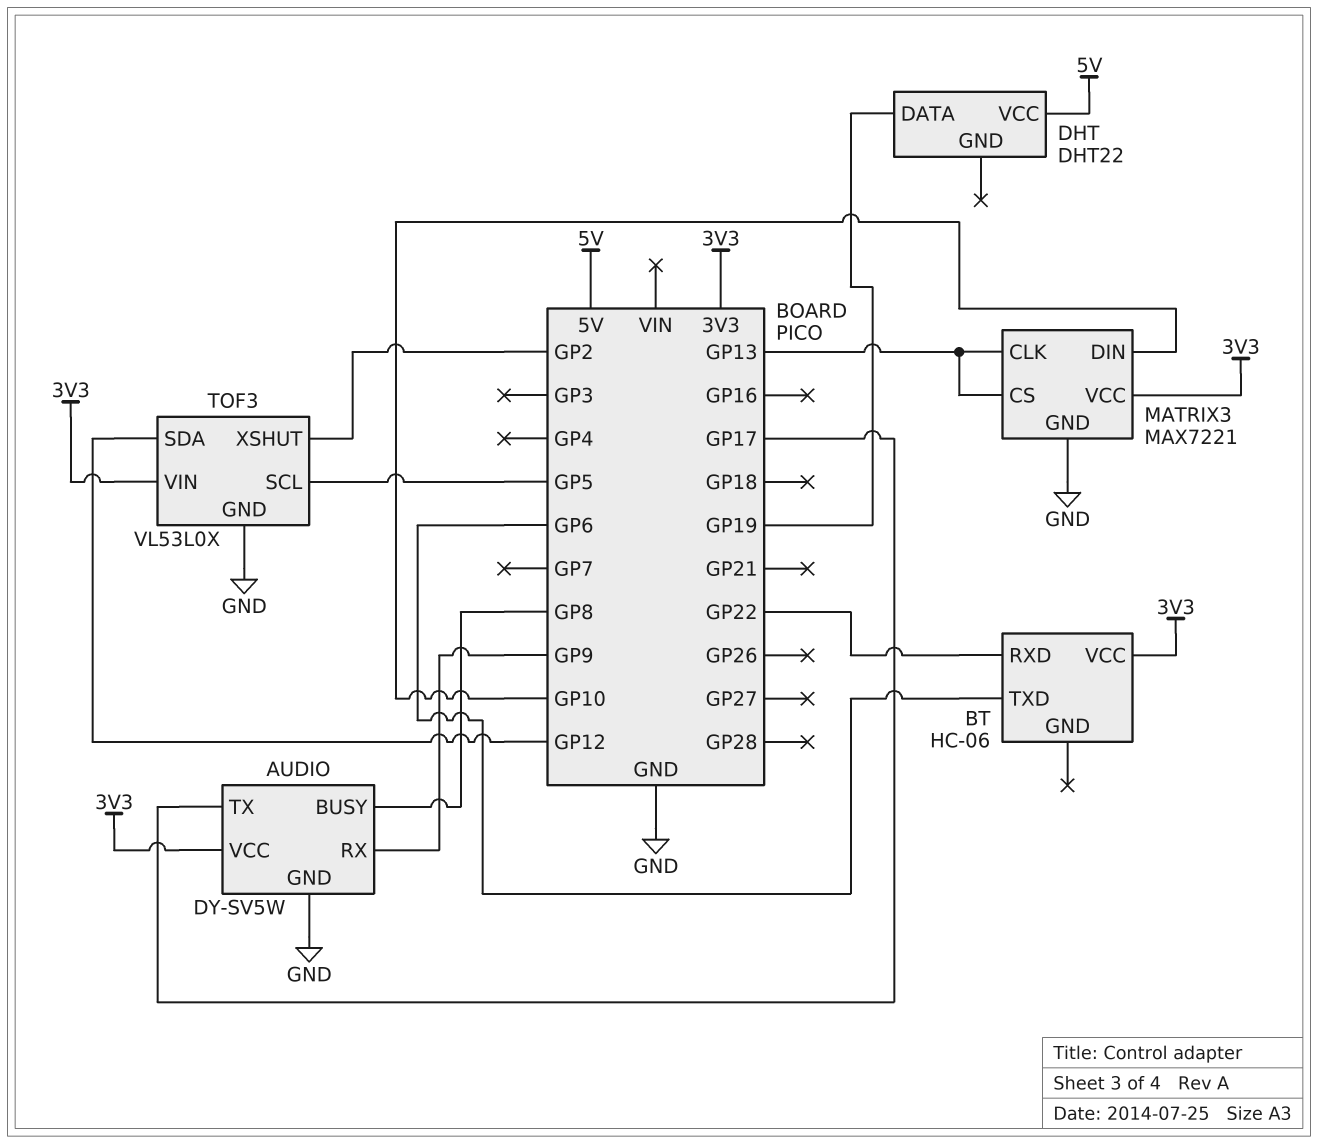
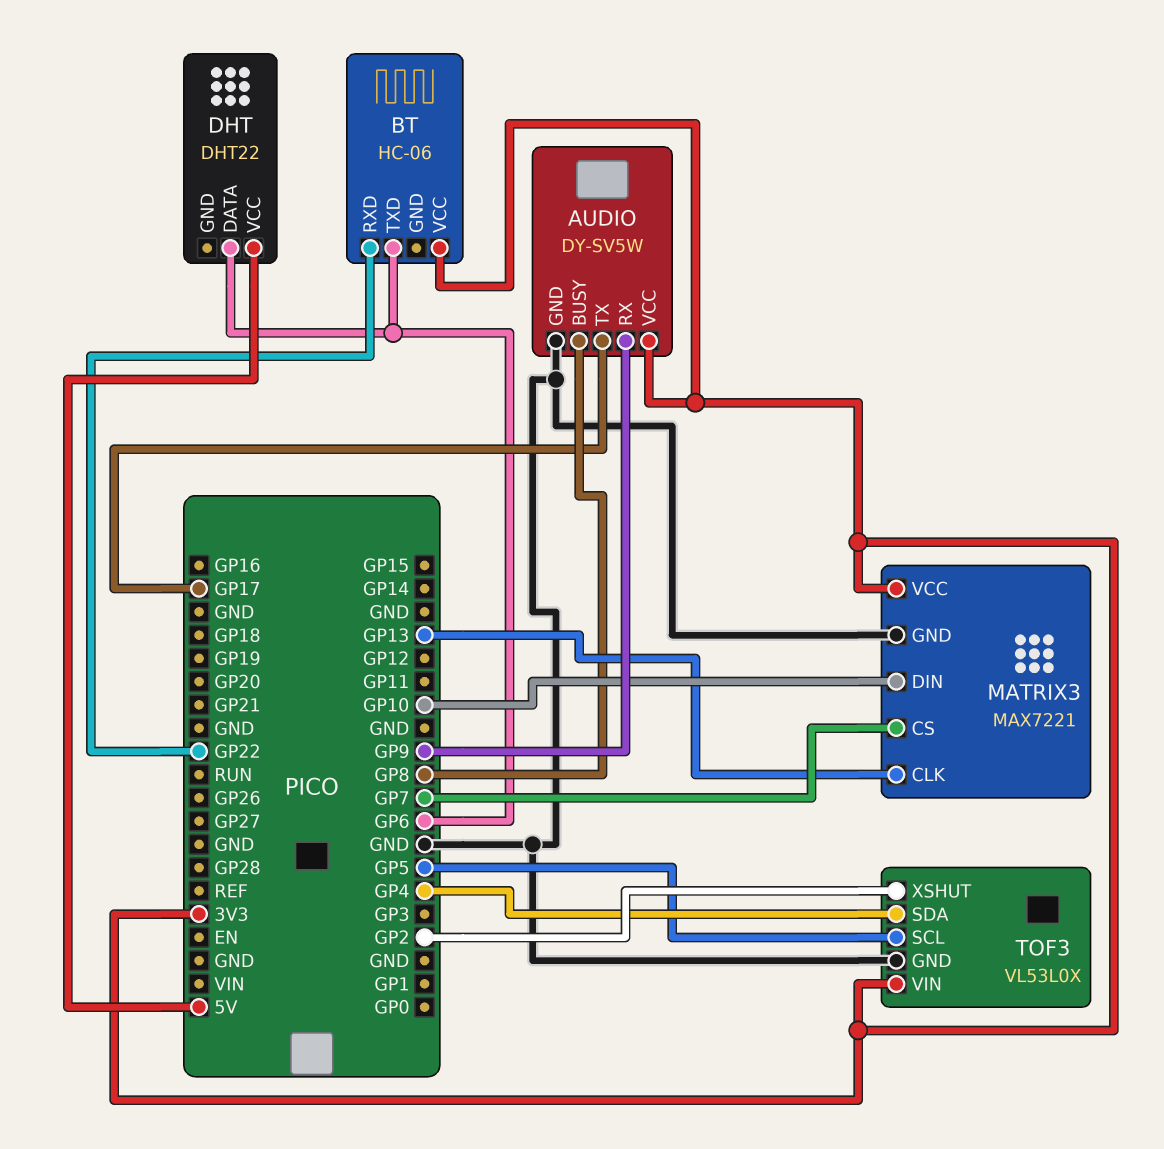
DHT pin DATA: GP19 -> GP6
MATRIX3 pin CS: GP13 -> GP7
TOF3 pin SDA: GP12 -> GP4

